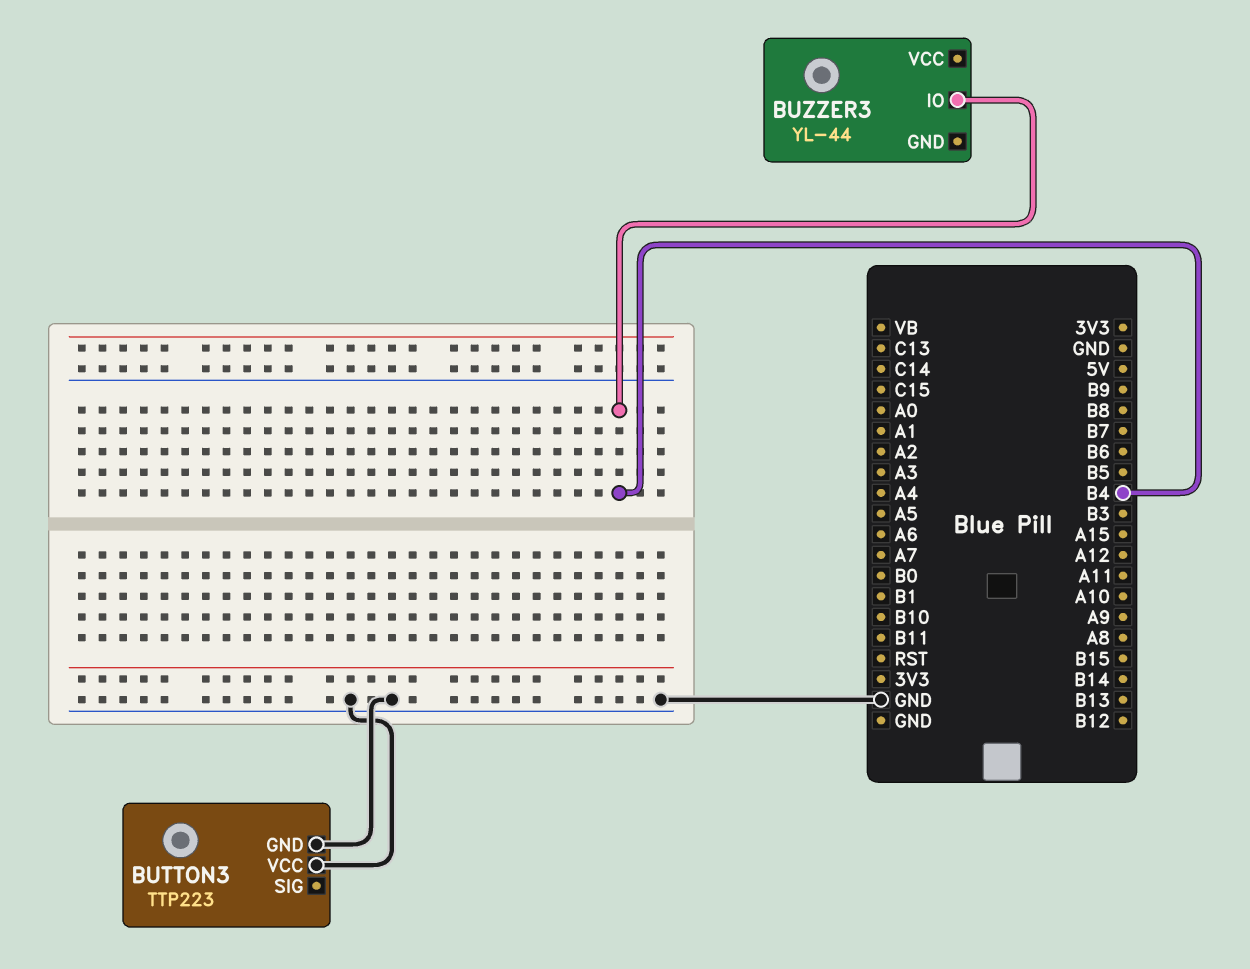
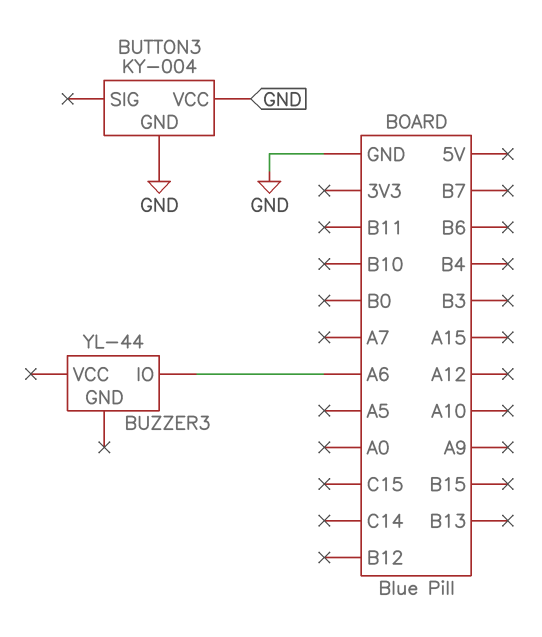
BUTTON3: TTP223 -> KY-004
BUZZER3 pin IO: B4 -> A6

